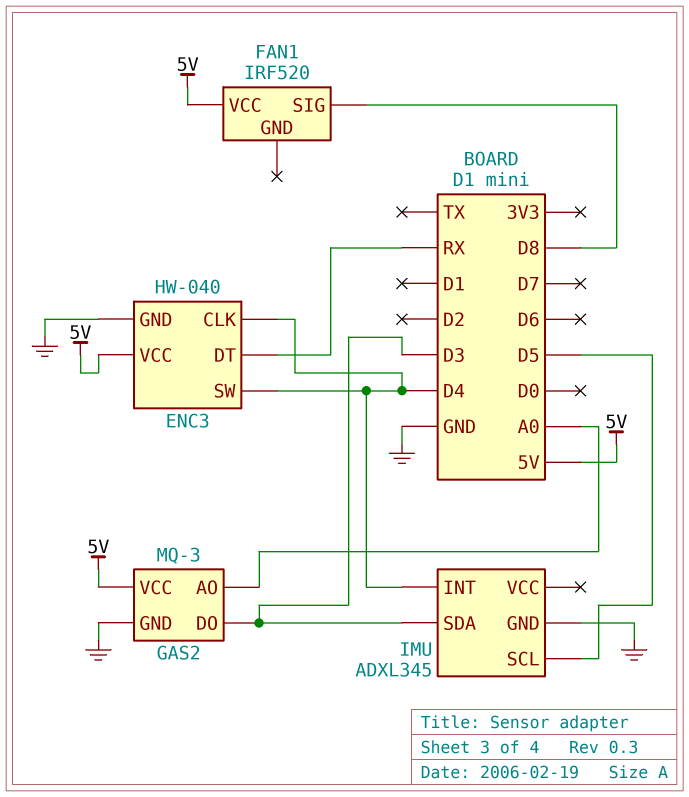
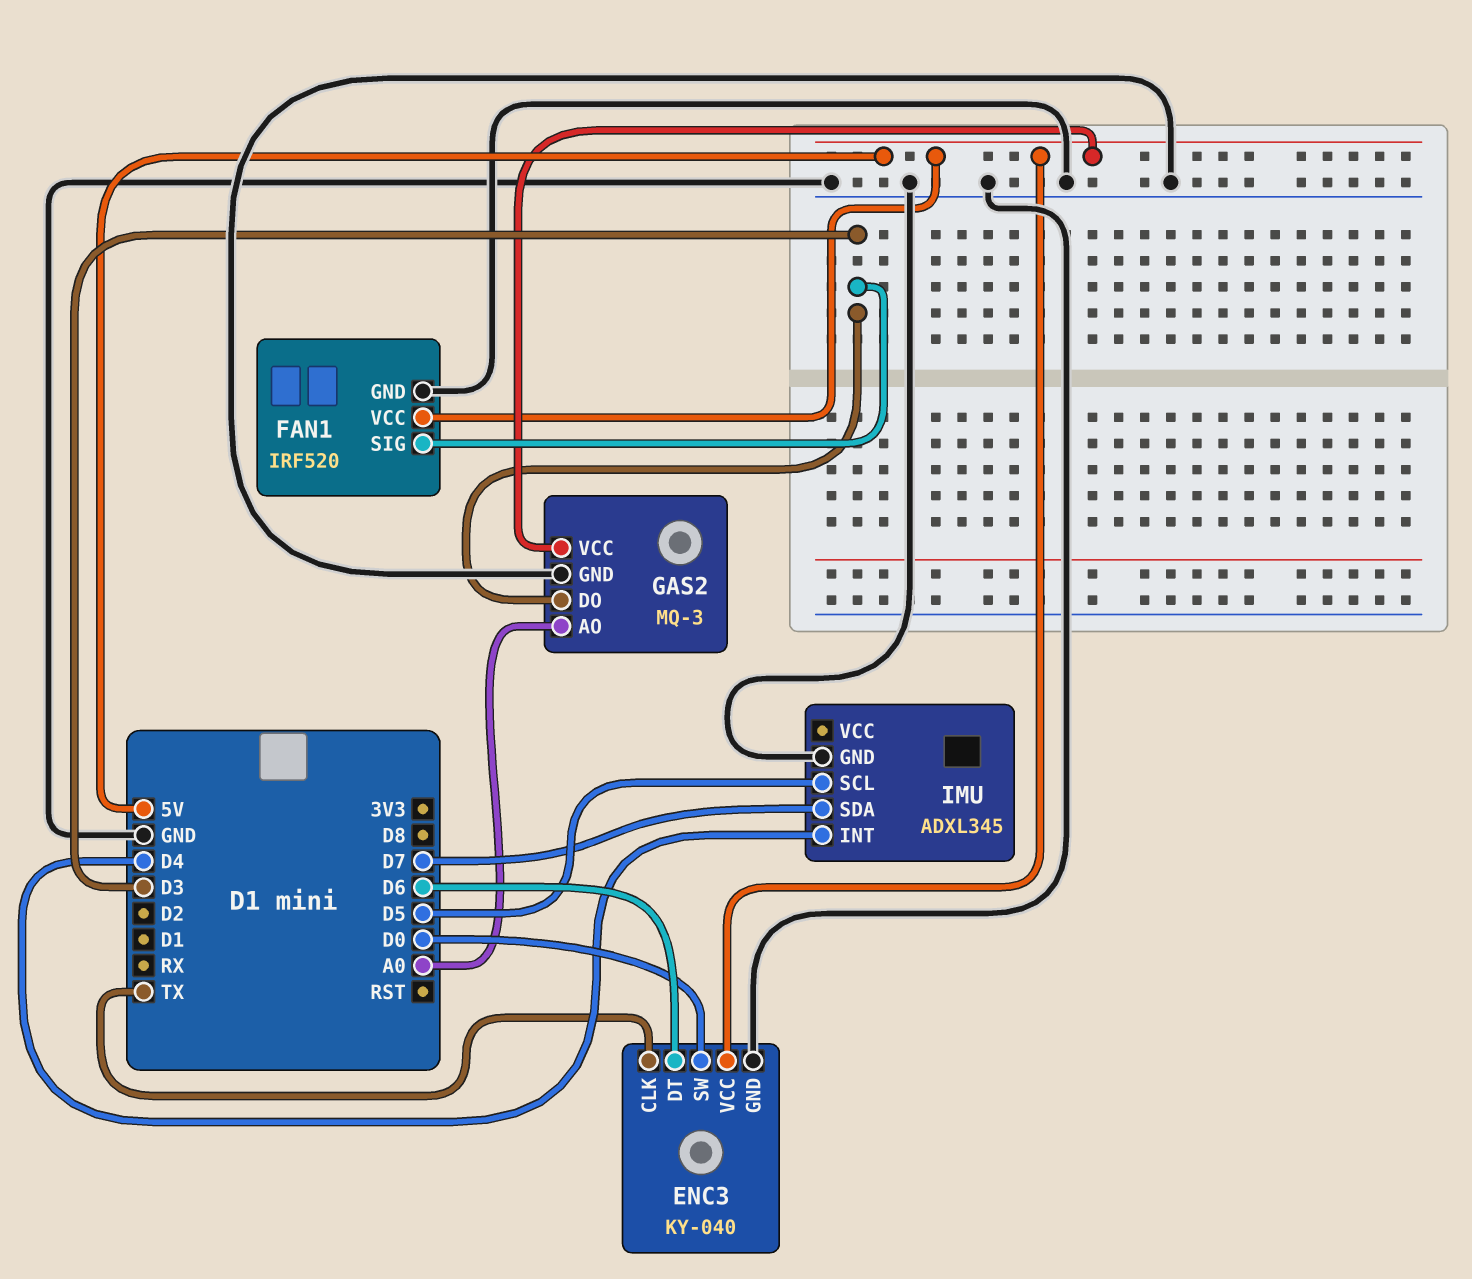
ENC3: HW-040 -> KY-040
ENC3 pin CLK: D4 -> TX
ENC3 pin DT: RX -> D6
ENC3 pin SW: D4 -> D0
FAN1 pin GND: none -> GND
FAN1 pin SIG: D8 -> D3
IMU pin SDA: D3 -> D7

